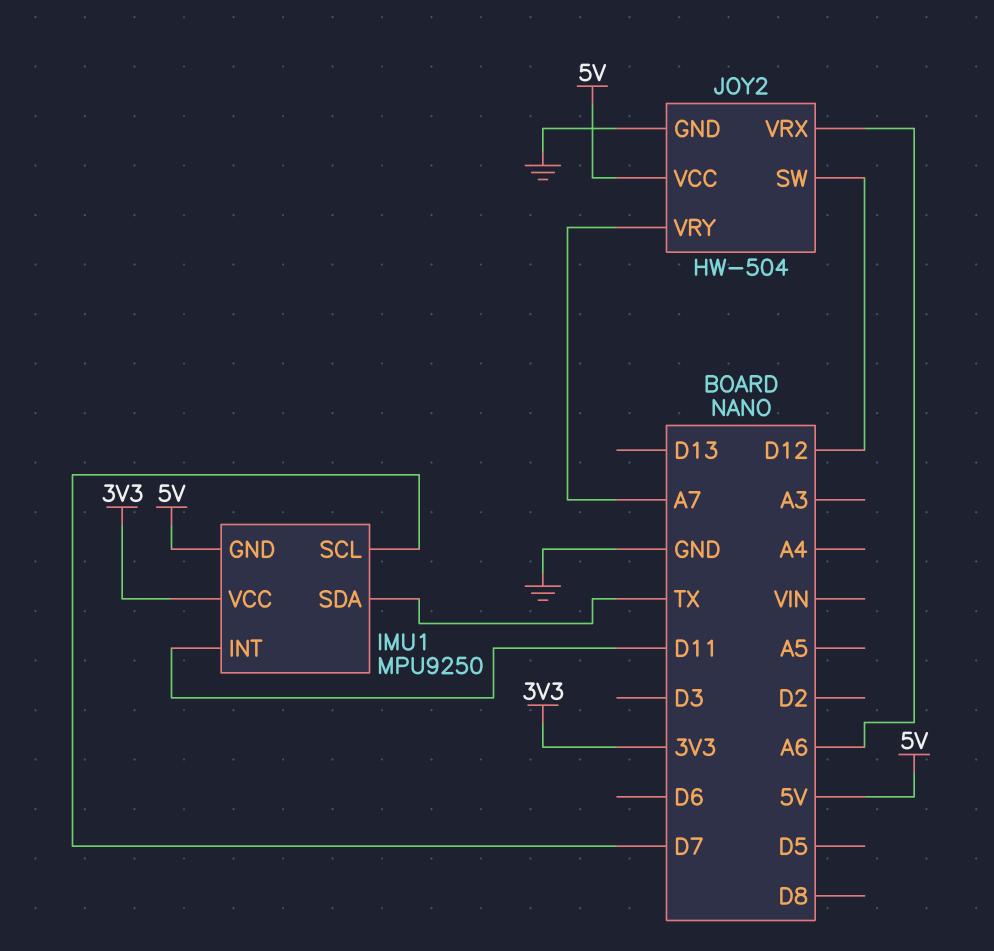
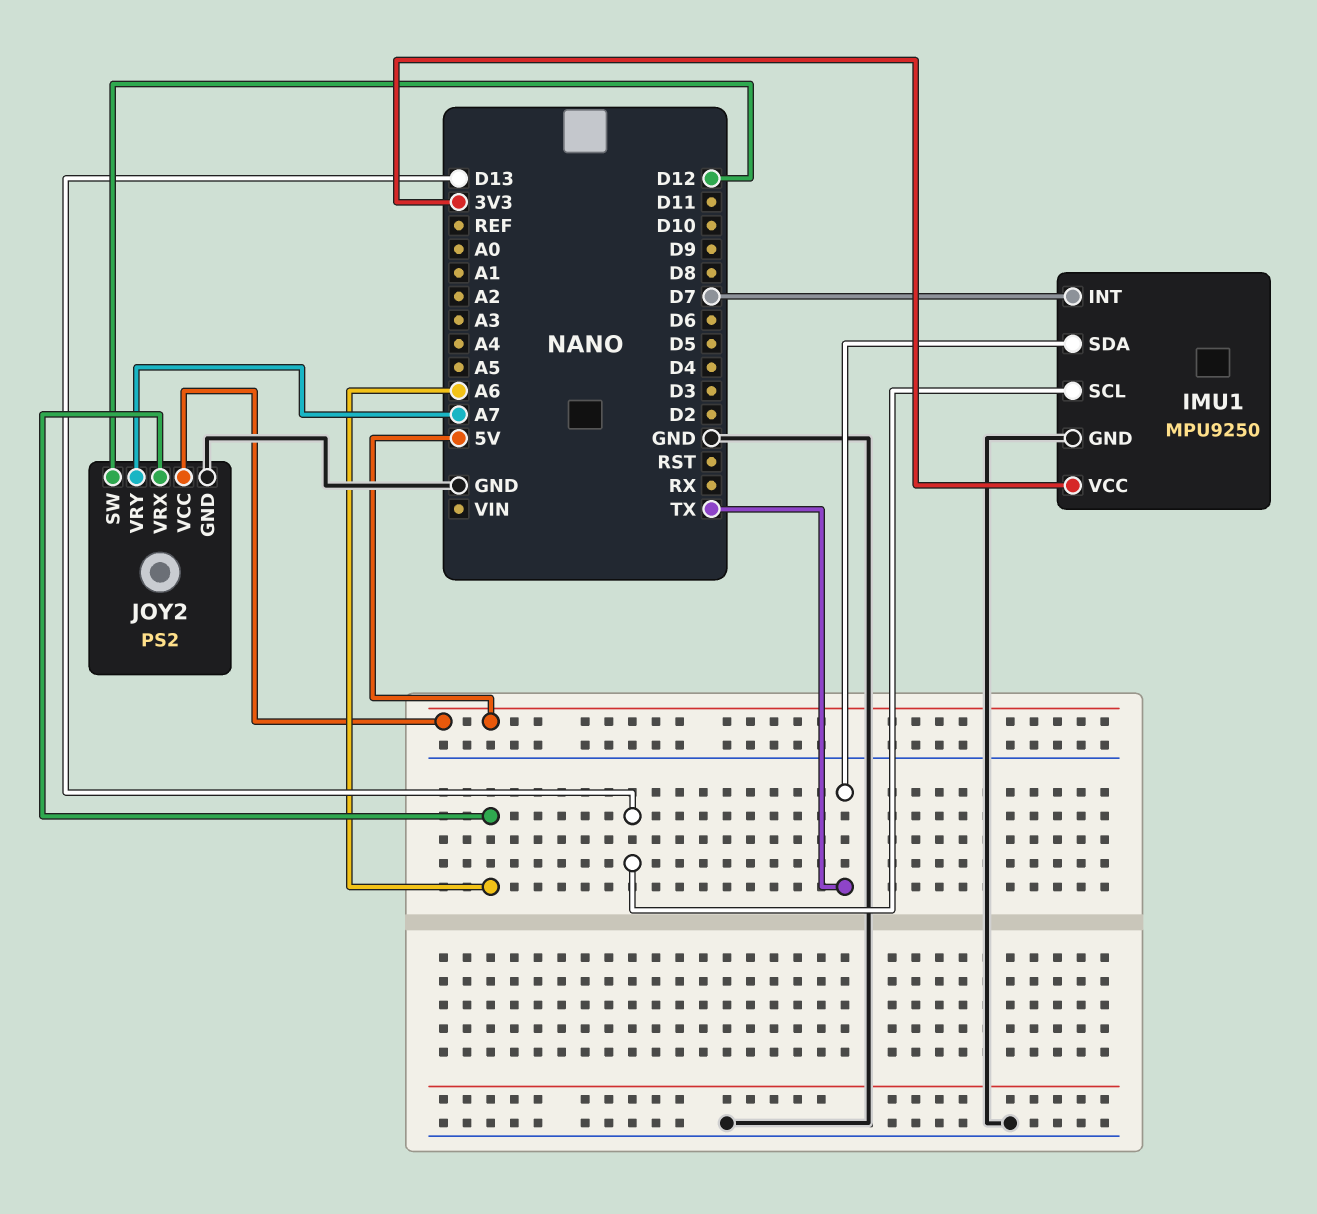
IMU1 pin GND: 5V -> GND
IMU1 pin INT: D11 -> D7
IMU1 pin SCL: D7 -> D13
JOY2: HW-504 -> PS2

